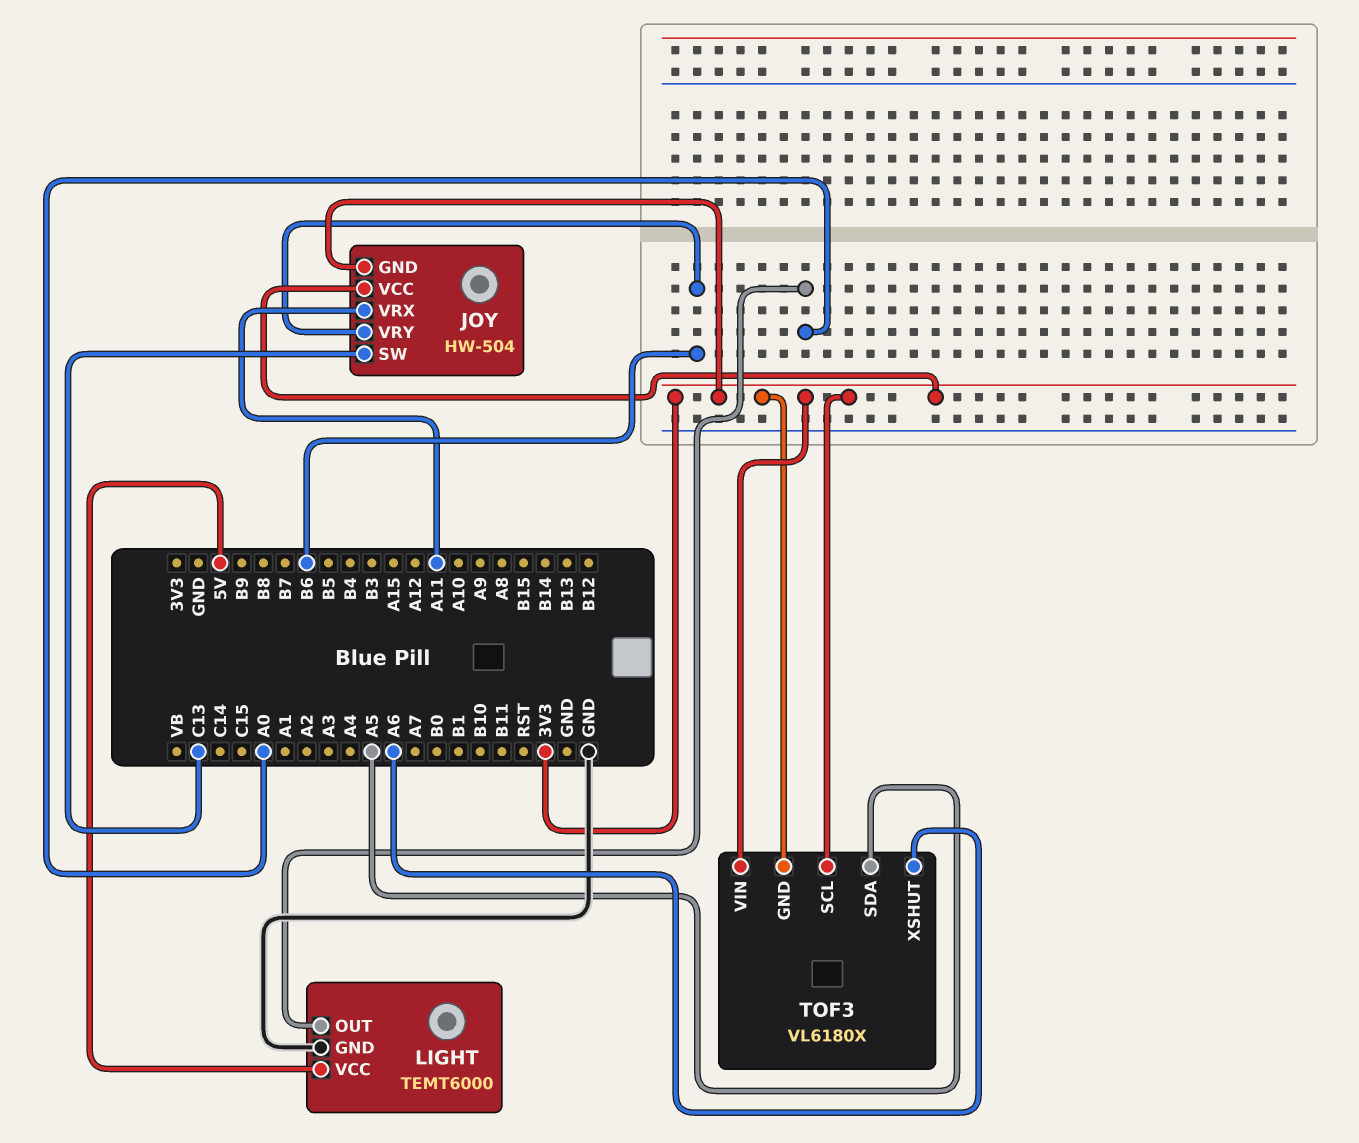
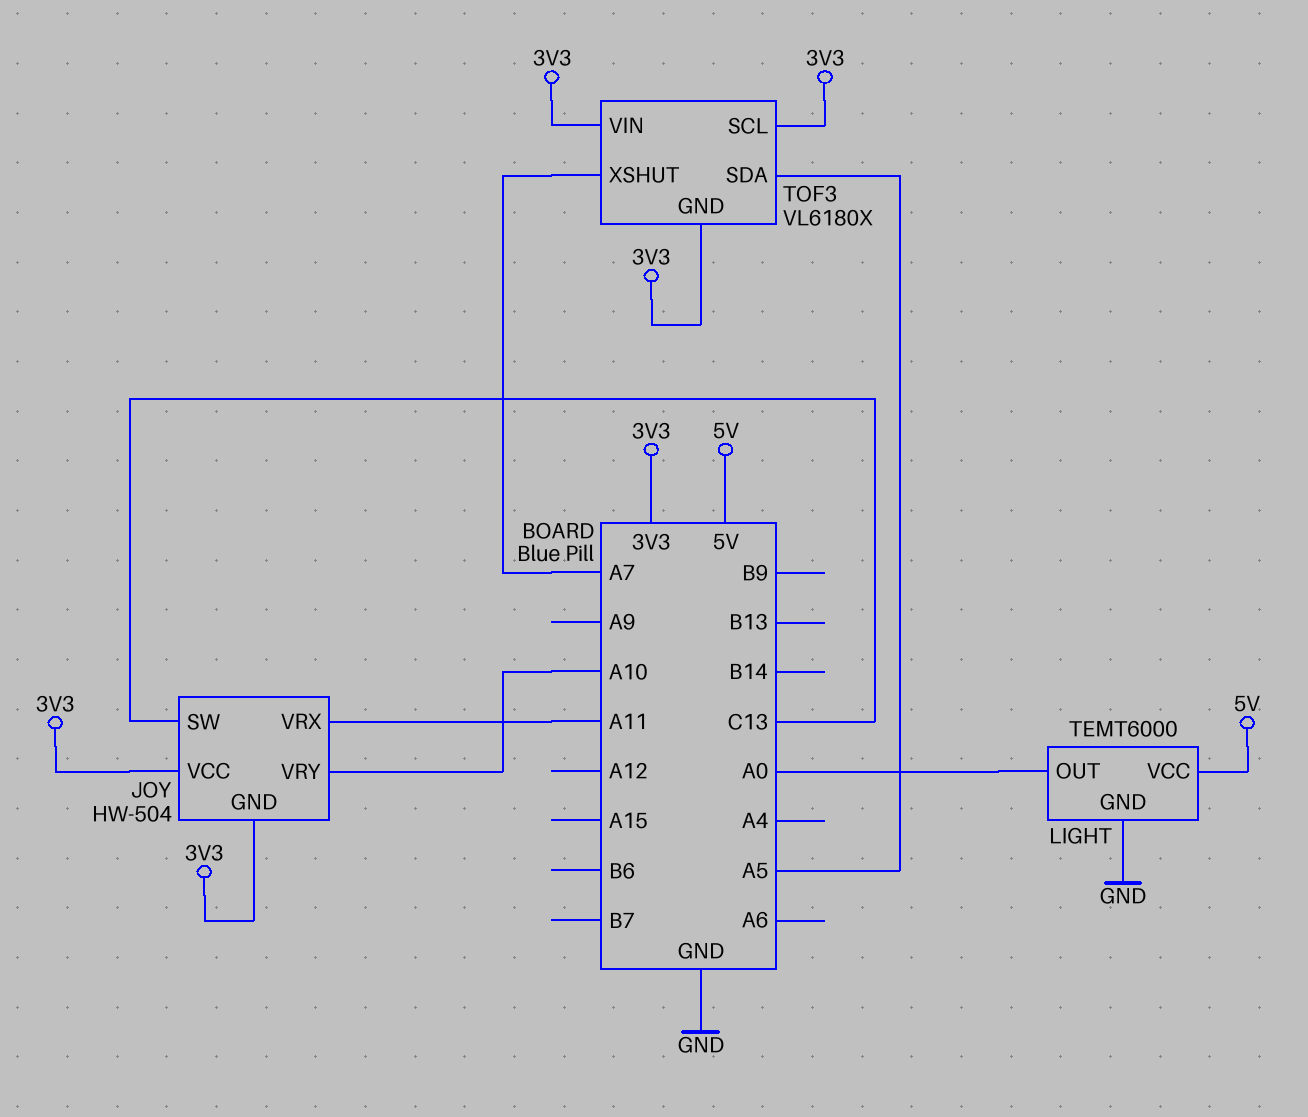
JOY pin VRY: B6 -> A10
TOF3 pin XSHUT: A6 -> A7

